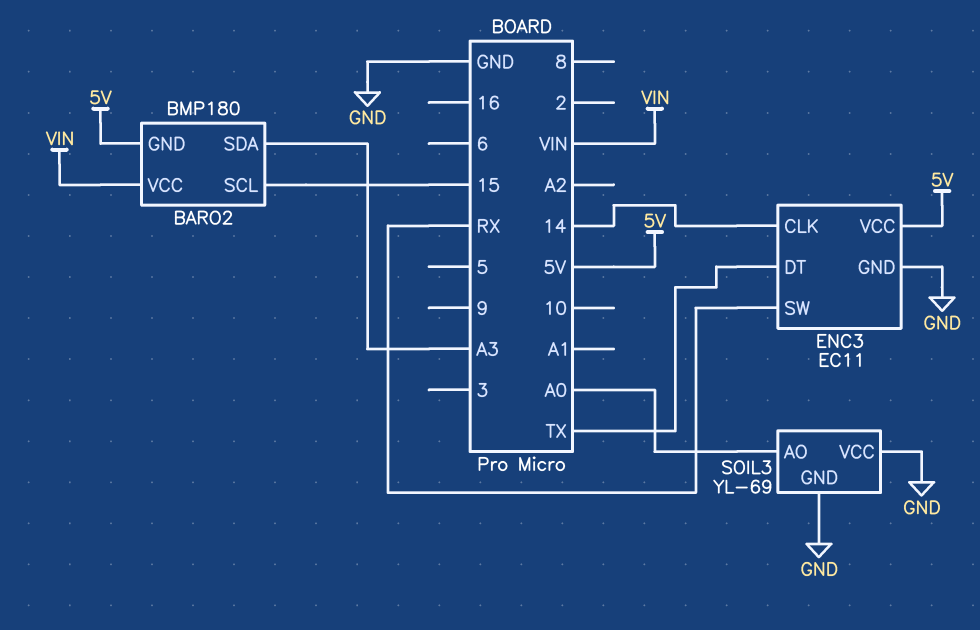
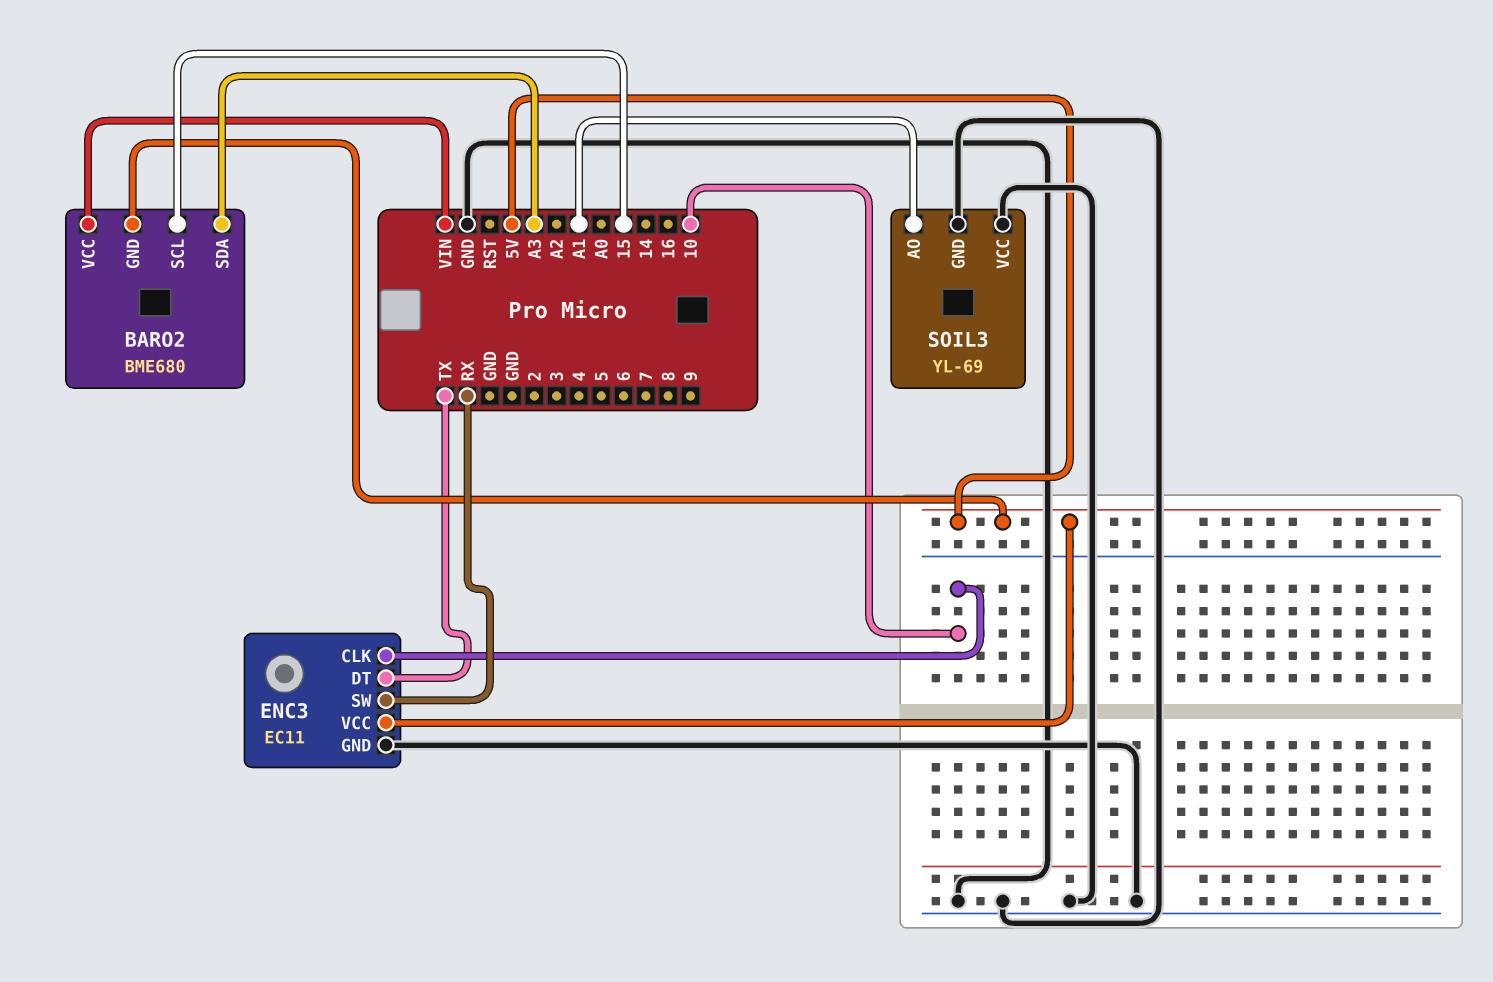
BARO2: BMP180 -> BME680
ENC3 pin CLK: 14 -> 10
SOIL3 pin AO: A0 -> A1

